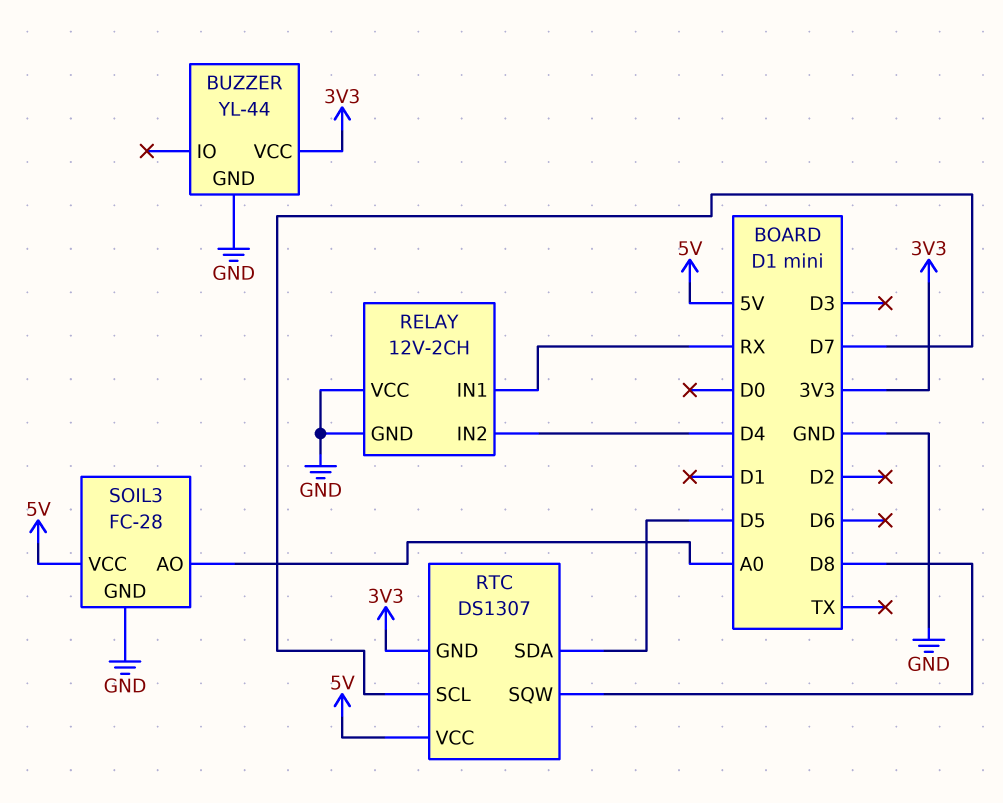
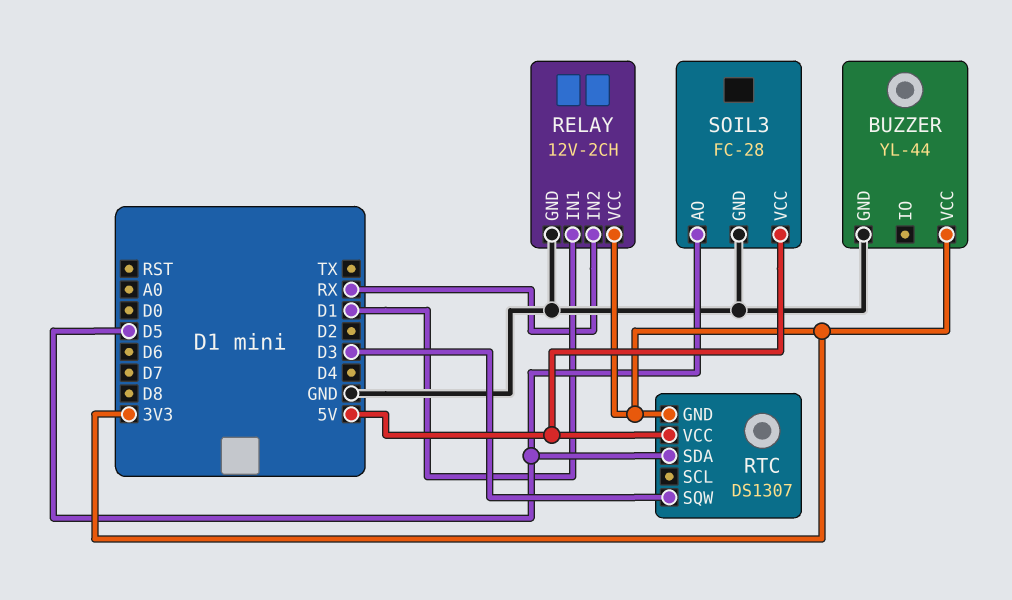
RELAY pin IN1: RX -> D1
RELAY pin IN2: D4 -> RX
RELAY pin VCC: GND -> 3V3
RTC pin SCL: D7 -> none
RTC pin SQW: D8 -> D3
SOIL3 pin AO: A0 -> D5

